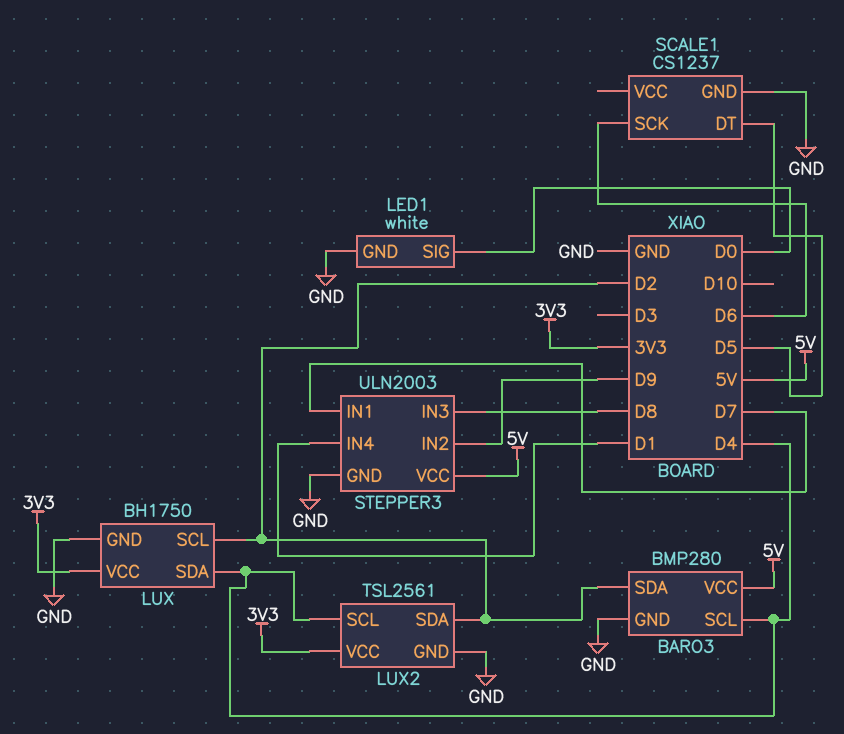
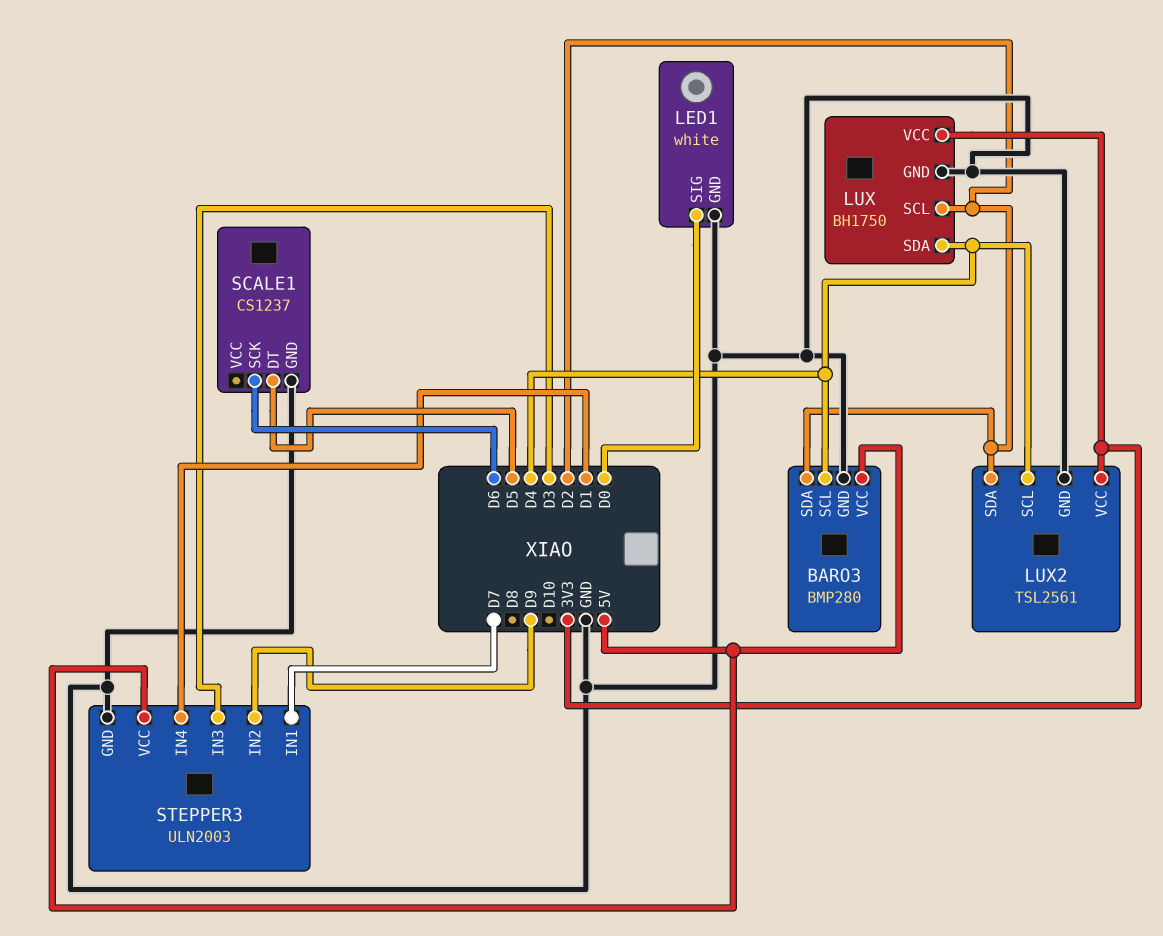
STEPPER3 pin IN3: D8 -> D3

